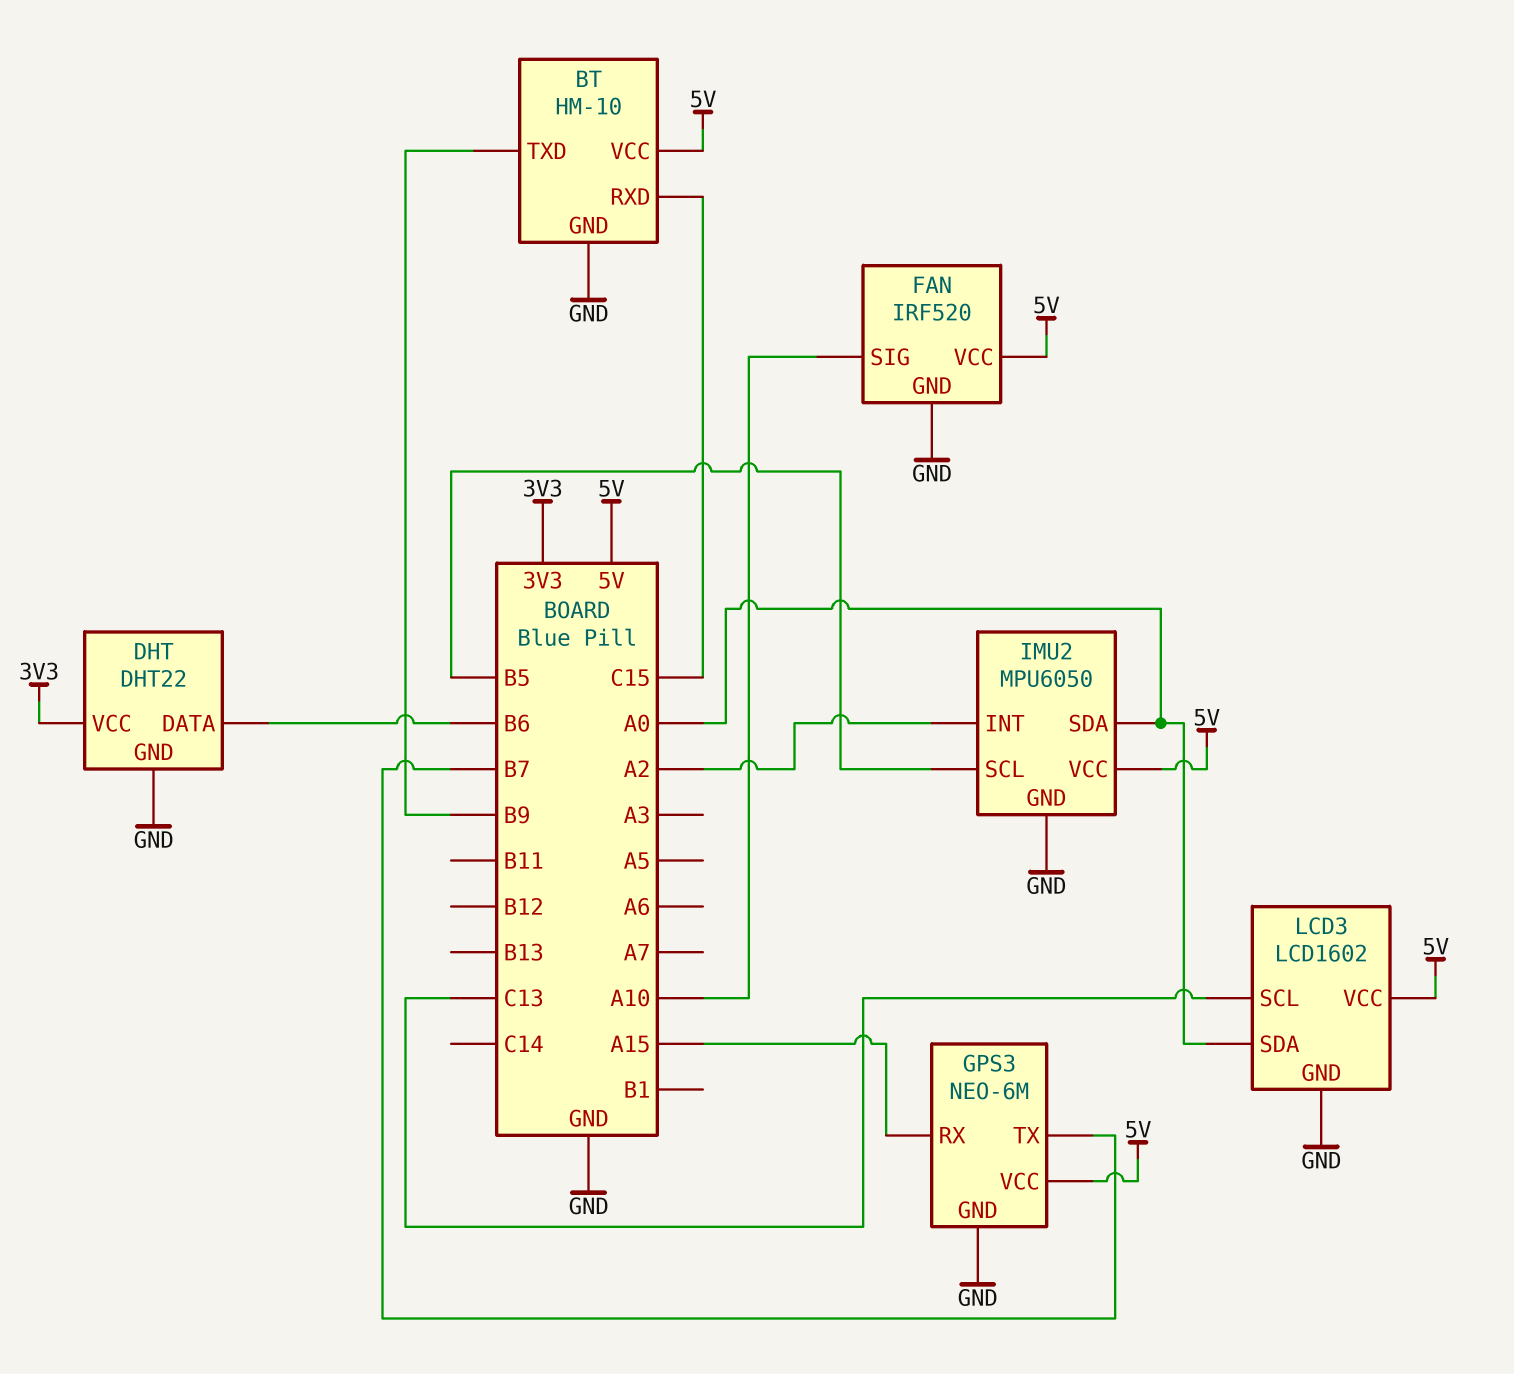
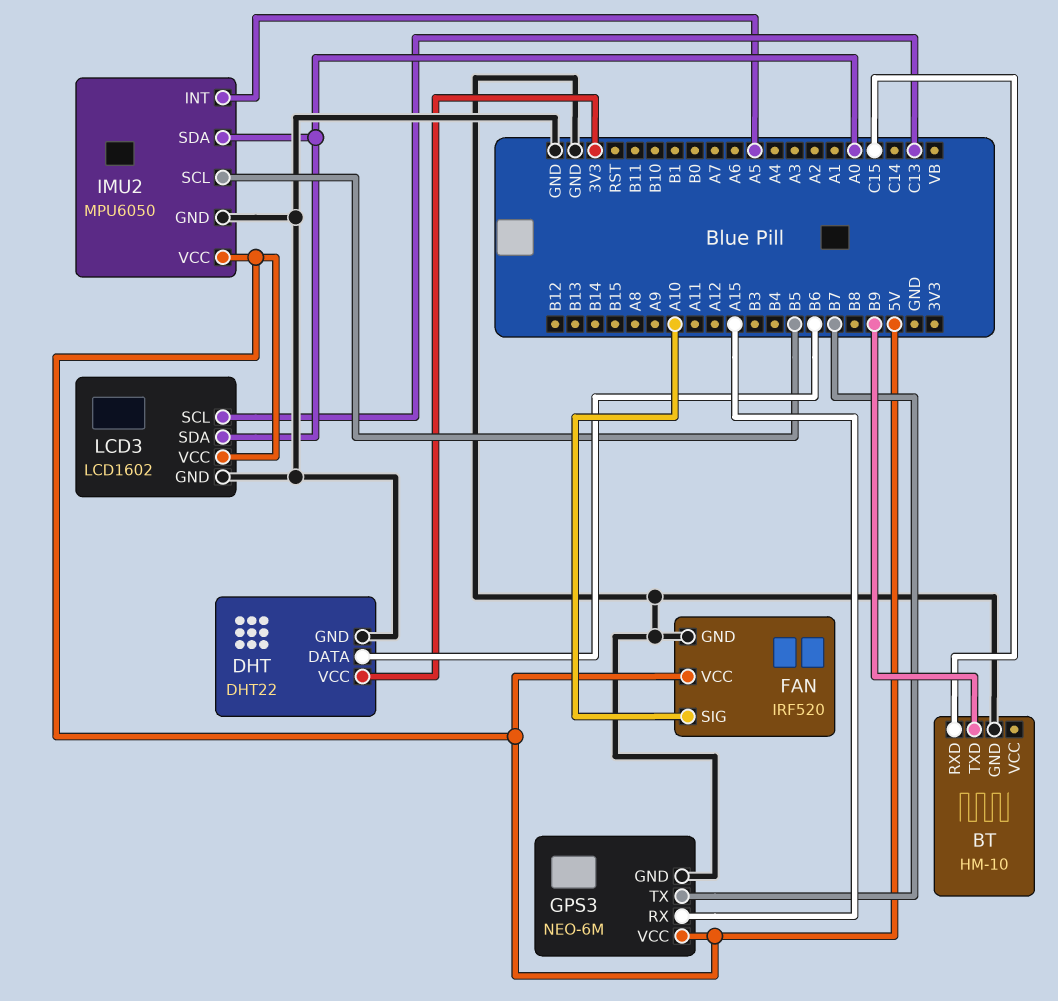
BT pin VCC: 5V -> none
IMU2 pin INT: A2 -> A5

